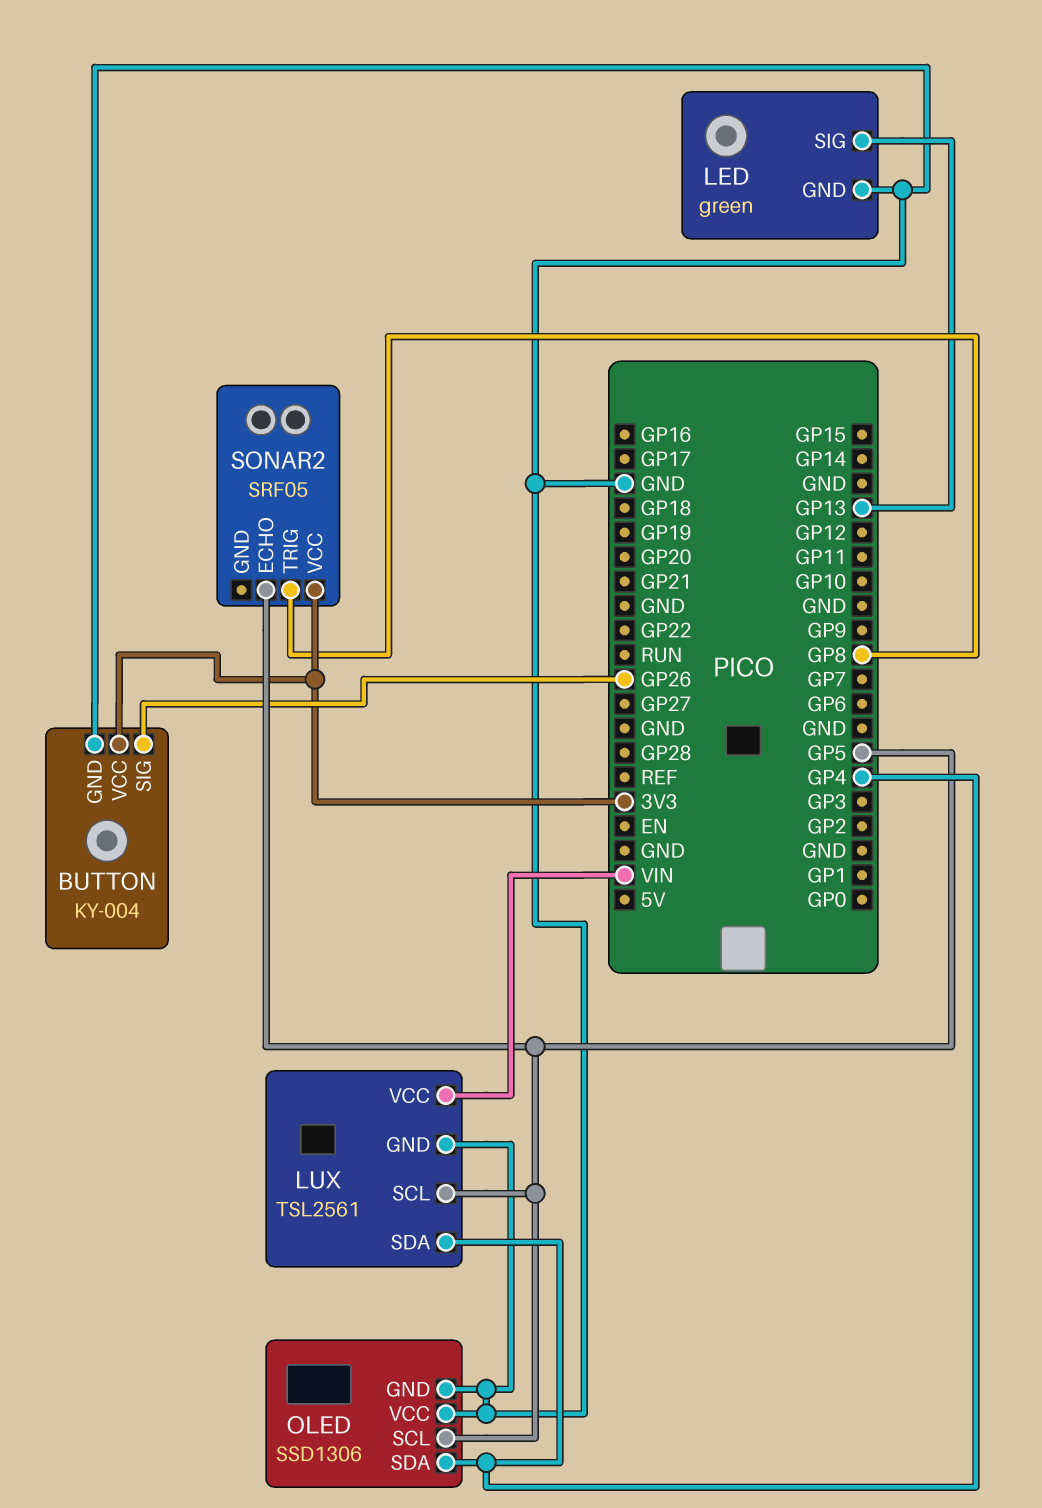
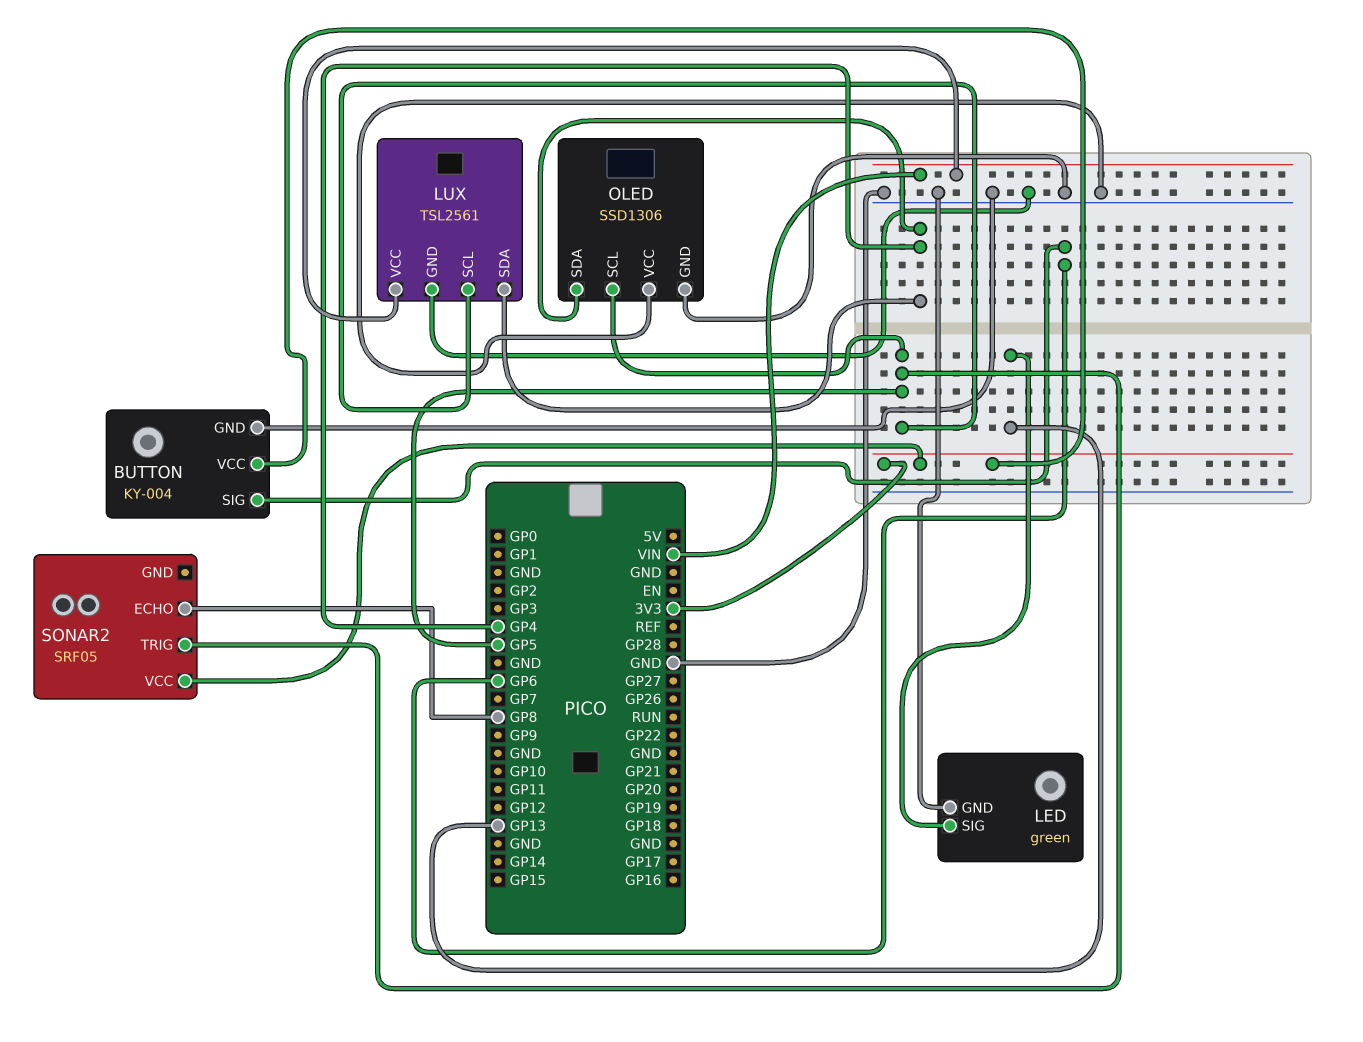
BUTTON pin SIG: GP26 -> GP6
SONAR2 pin ECHO: GP5 -> GP8
SONAR2 pin TRIG: GP8 -> GP5

